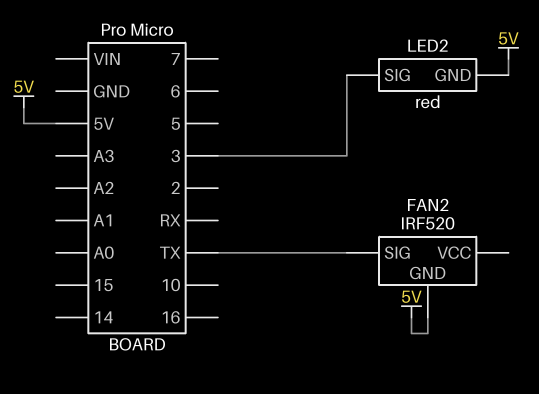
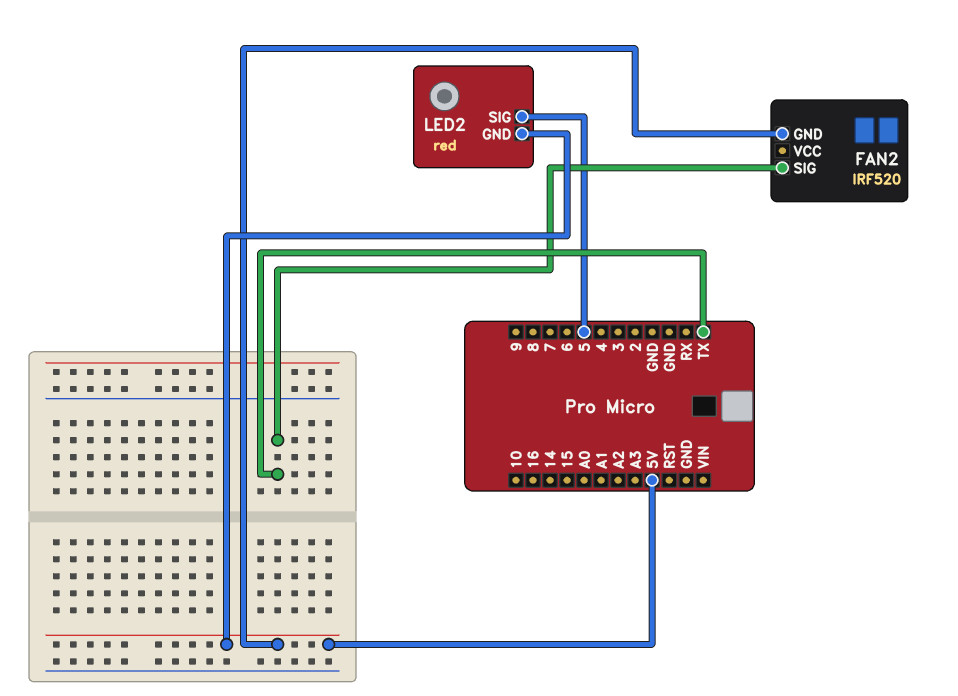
LED2 pin SIG: 3 -> 5

